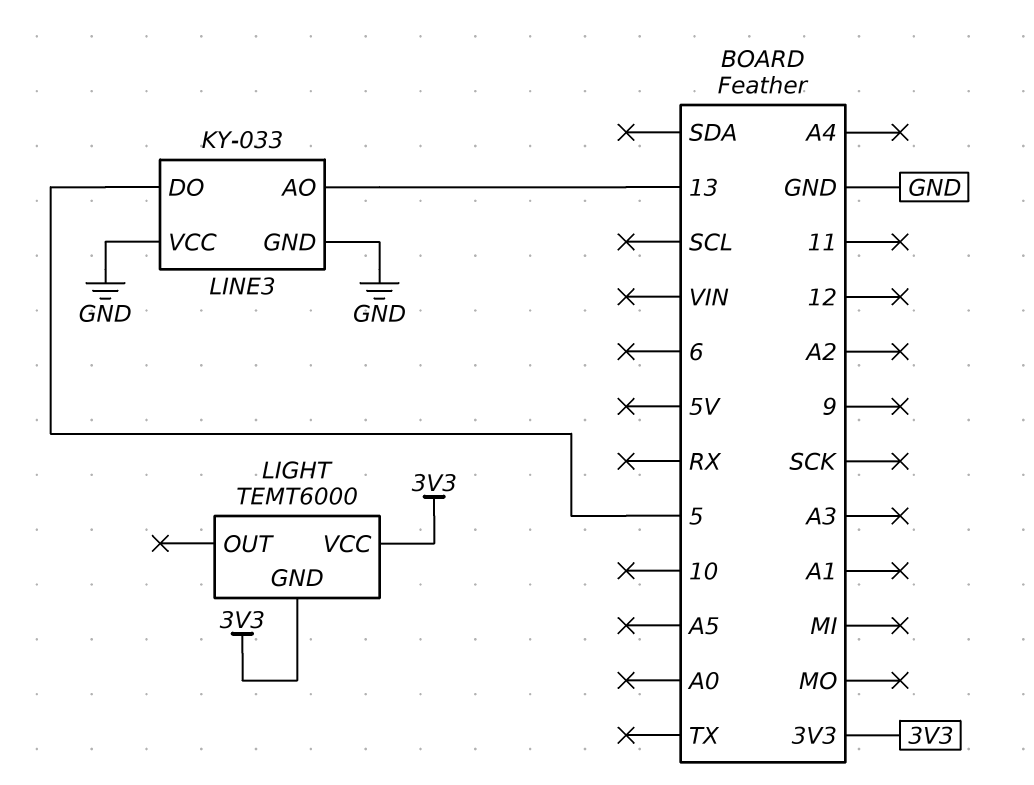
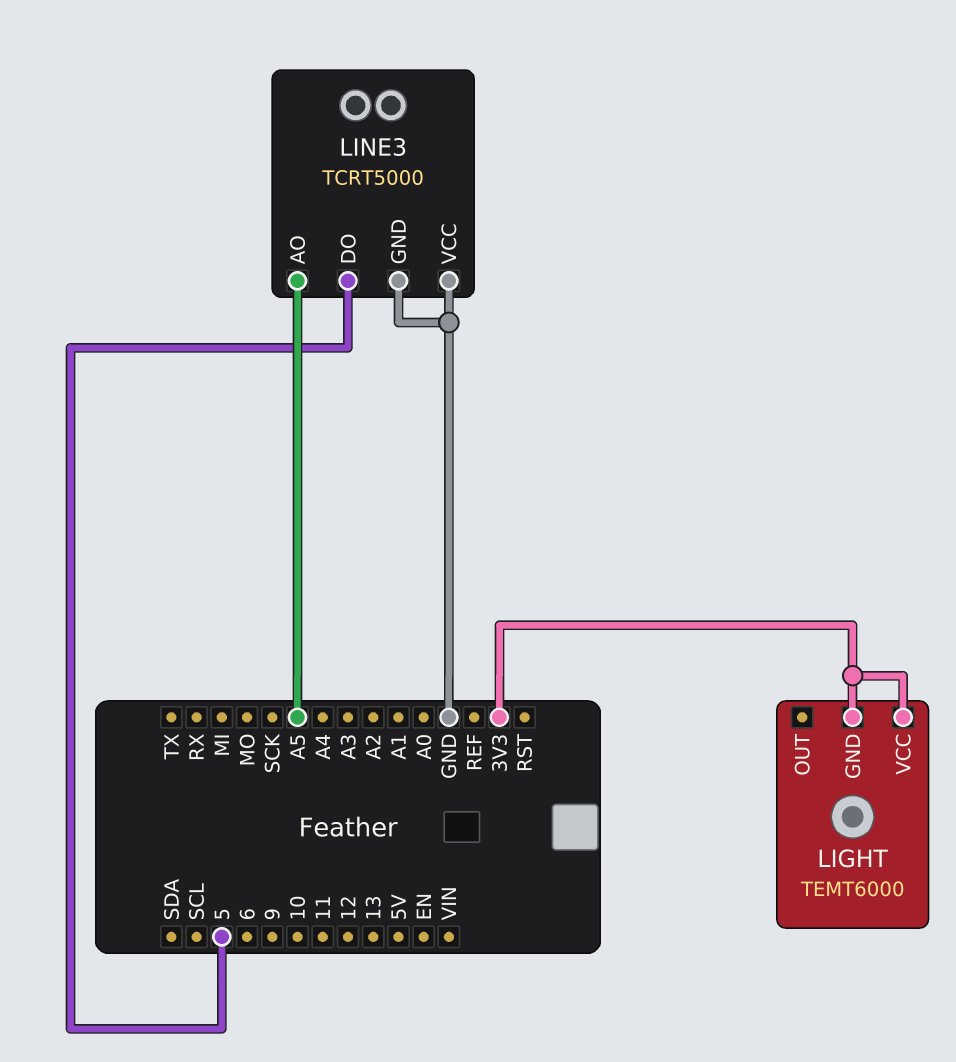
LINE3: KY-033 -> TCRT5000
LINE3 pin AO: 13 -> A5

